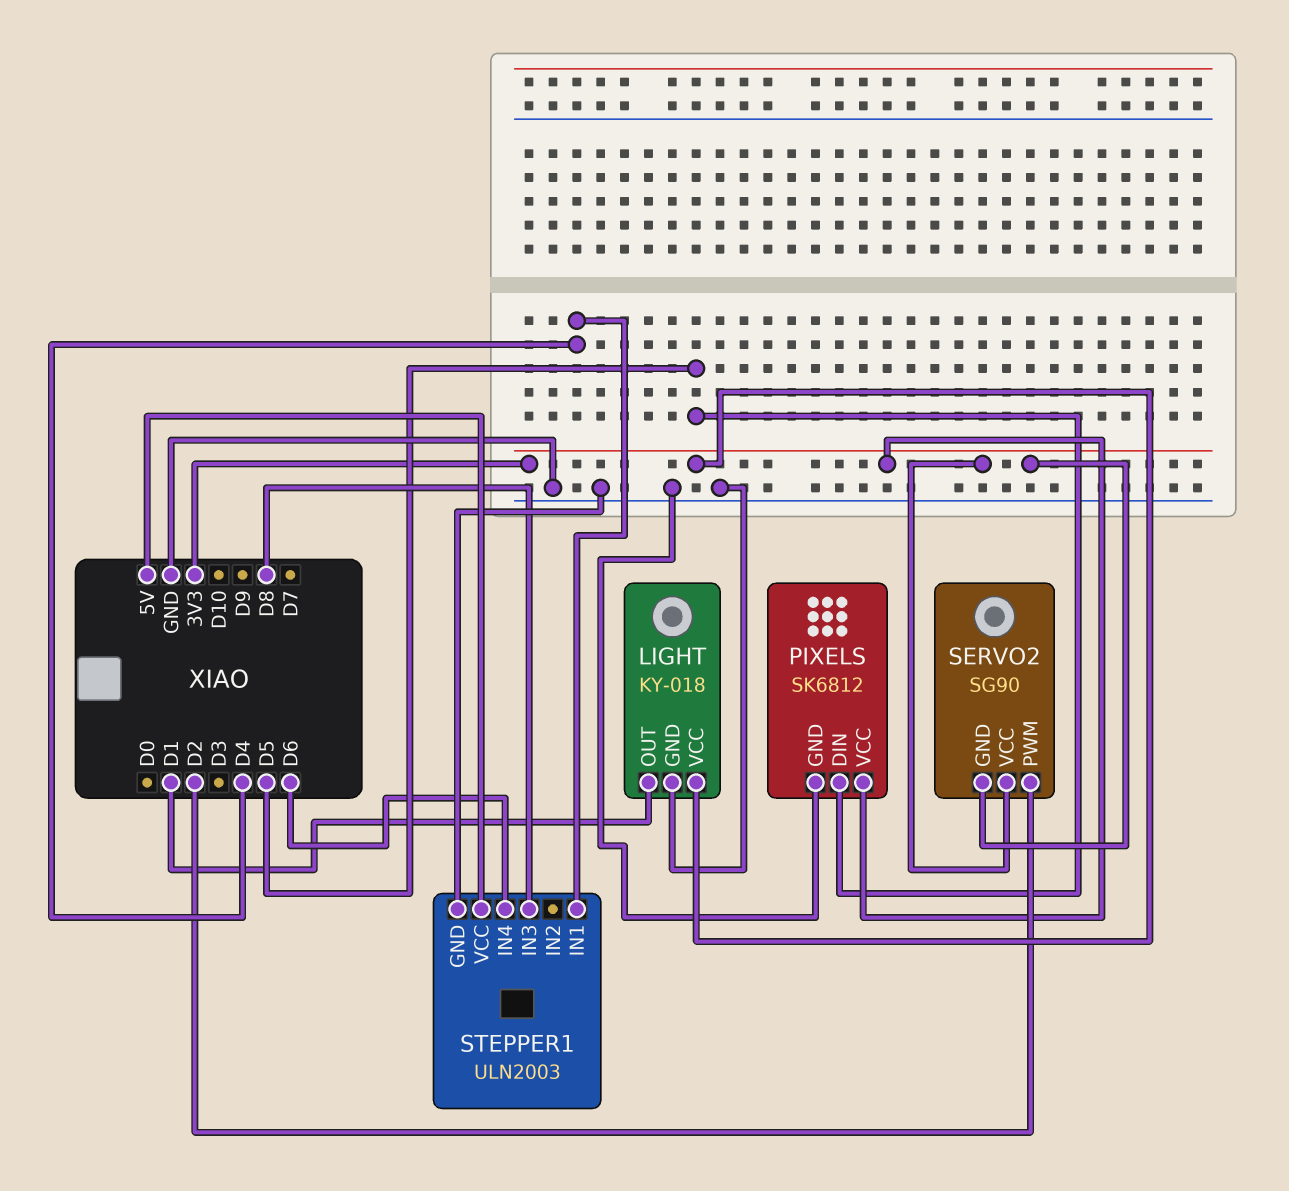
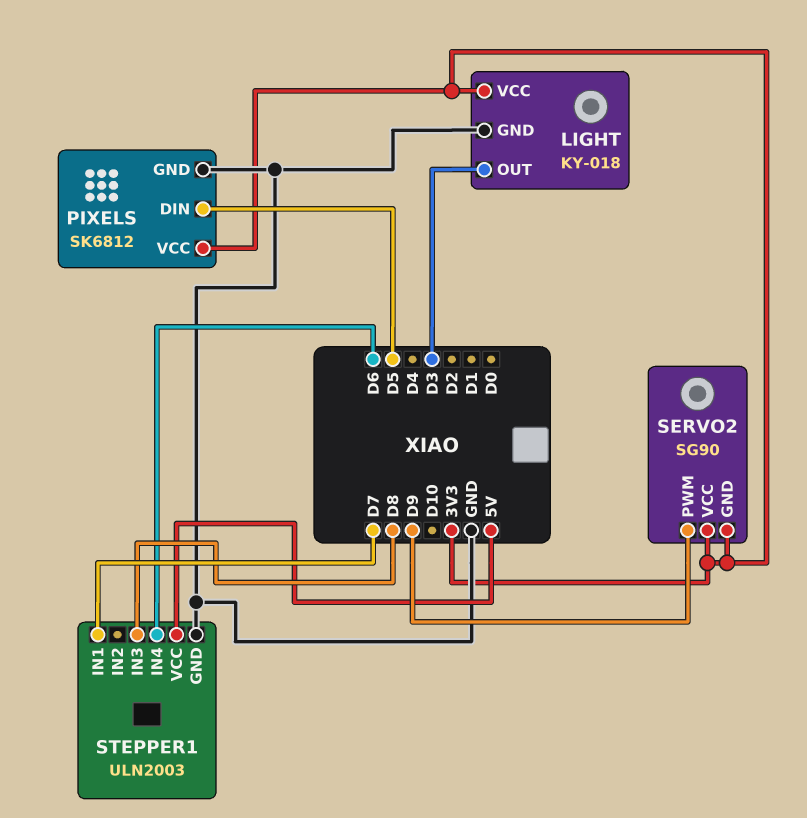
LIGHT pin OUT: D1 -> D3
SERVO2 pin PWM: D2 -> D9
STEPPER1 pin IN1: D4 -> D7

